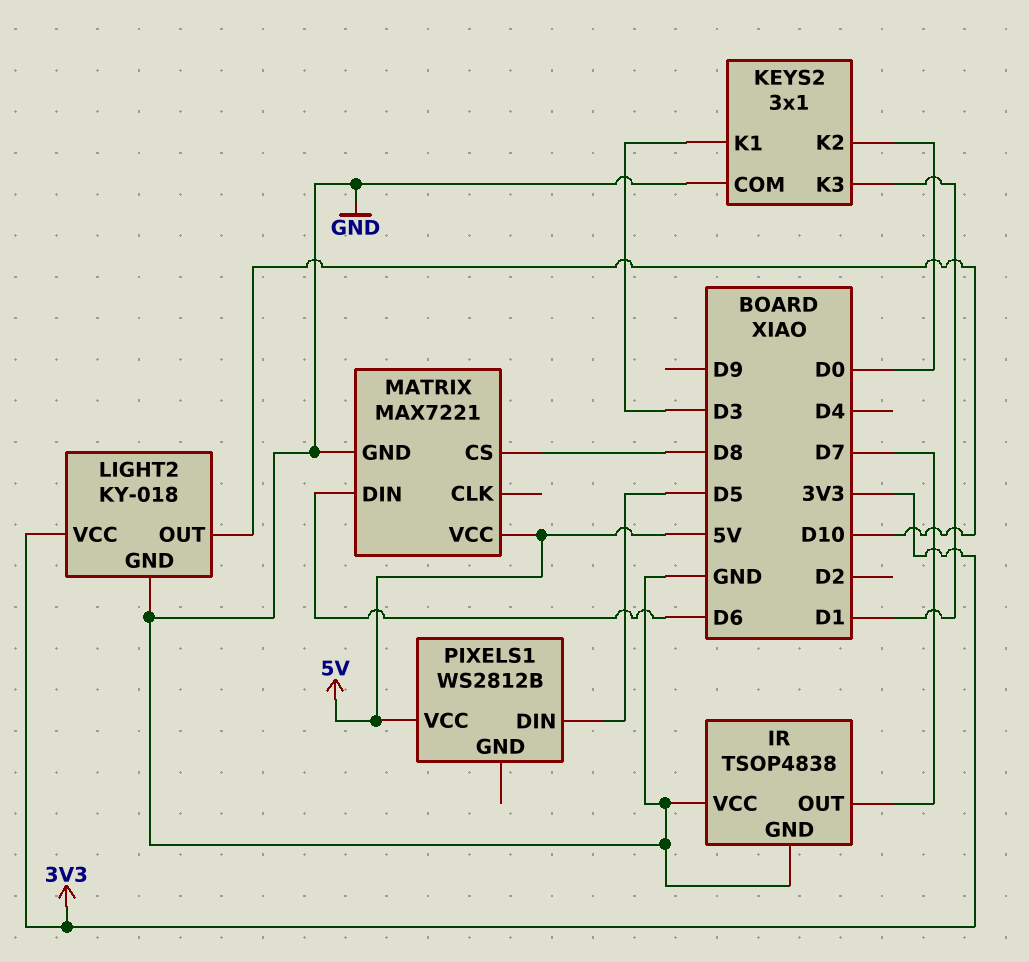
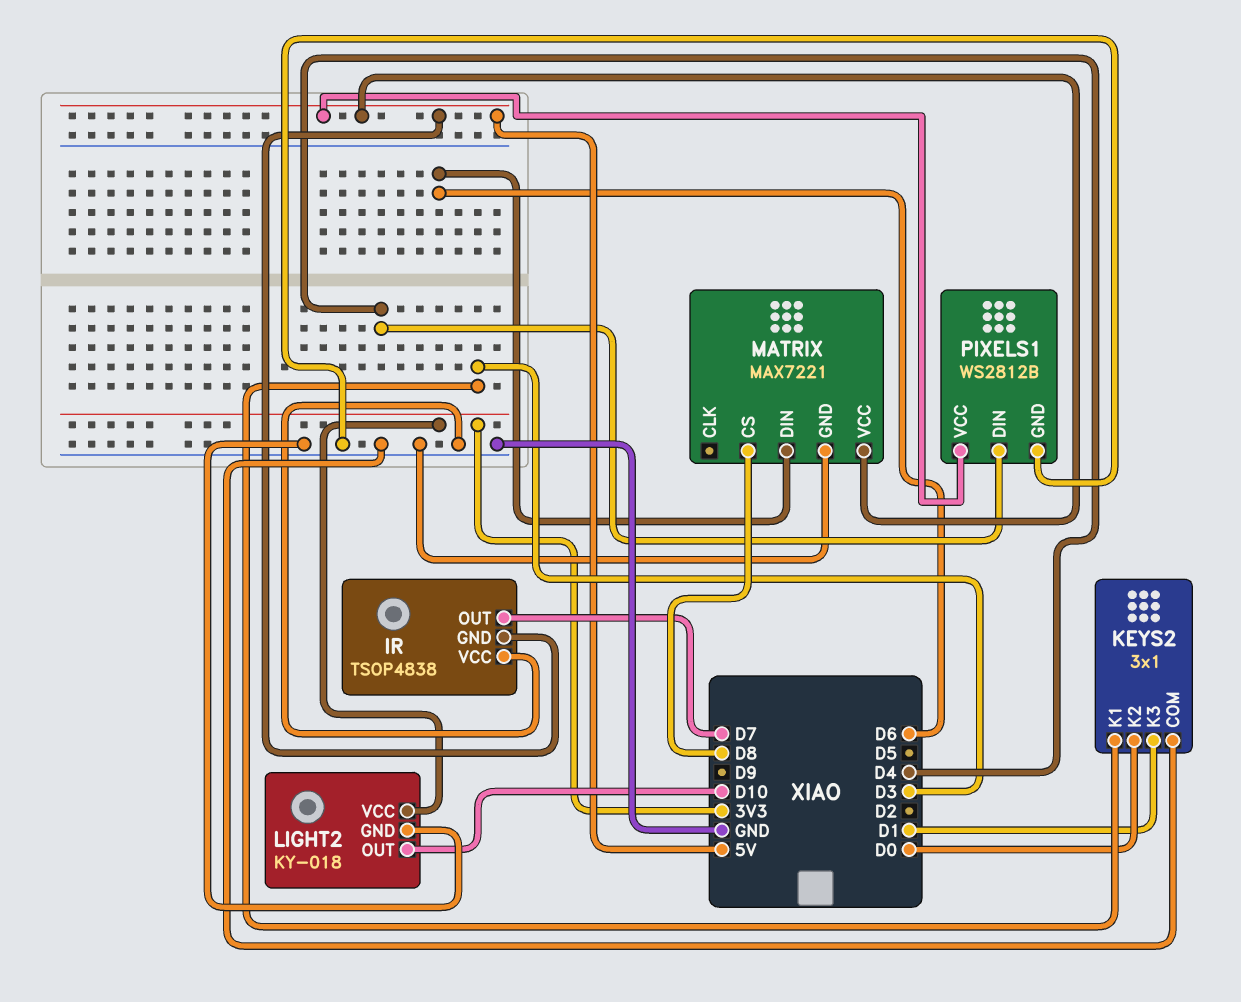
IR pin GND: GND -> 5V
PIXELS1 pin DIN: D5 -> D4
PIXELS1 pin GND: none -> GND

